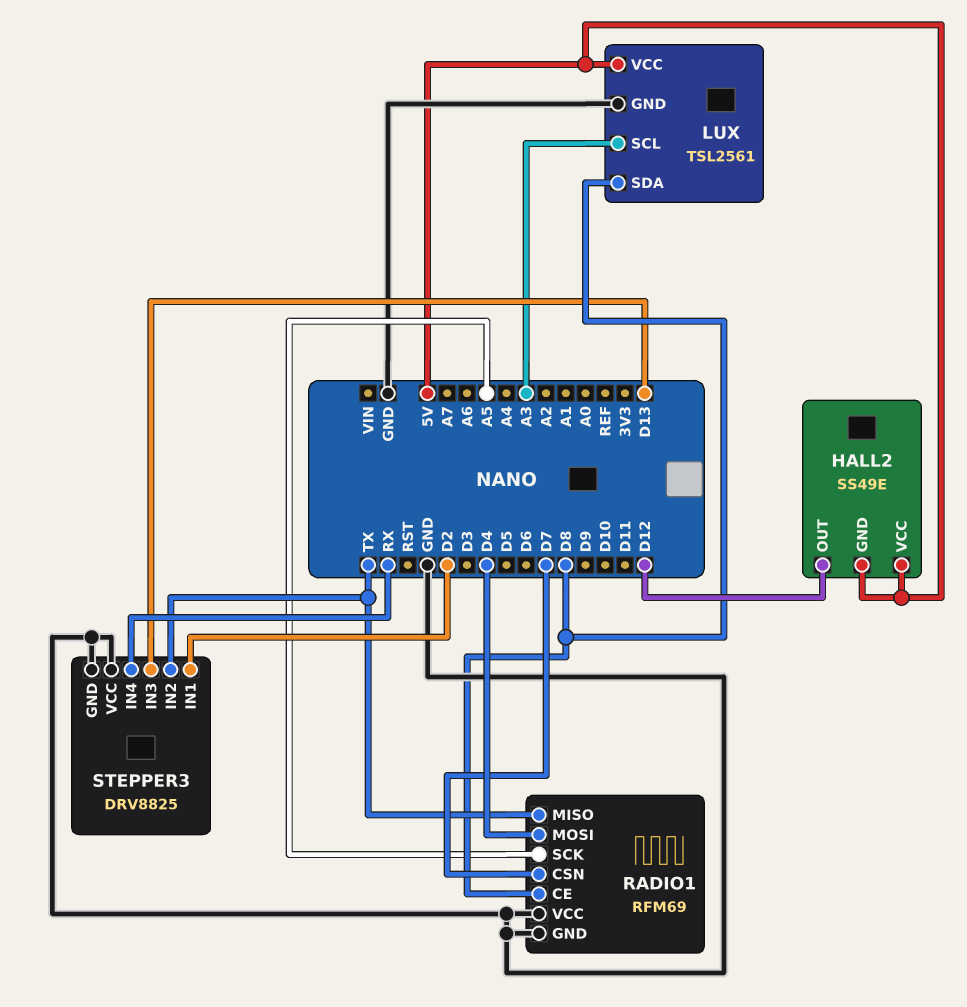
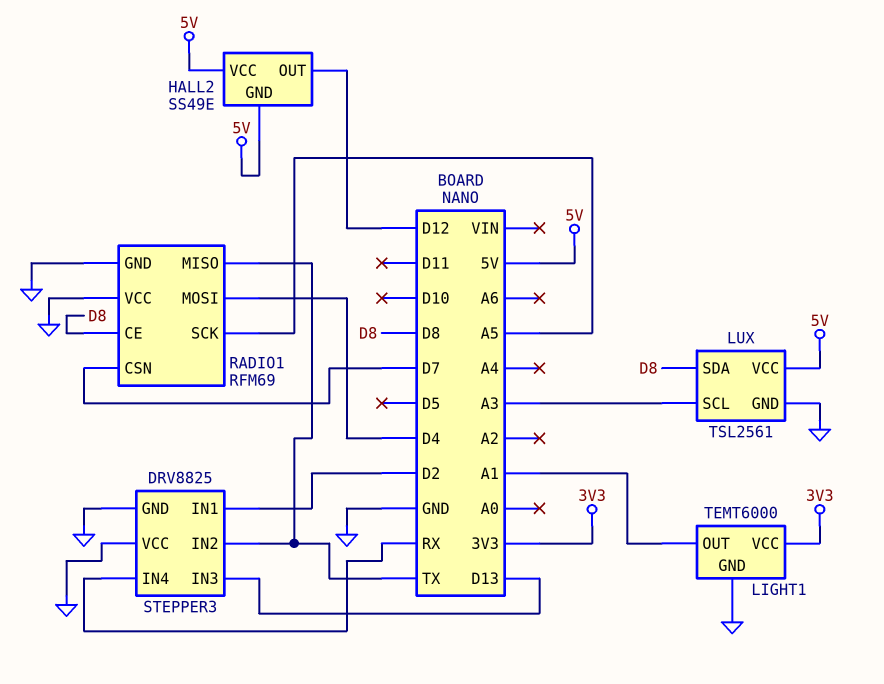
LIGHT1: none -> TEMT6000
LIGHT1 pin GND: none -> GND
LIGHT1 pin OUT: none -> A1
LIGHT1 pin VCC: none -> 3V3

